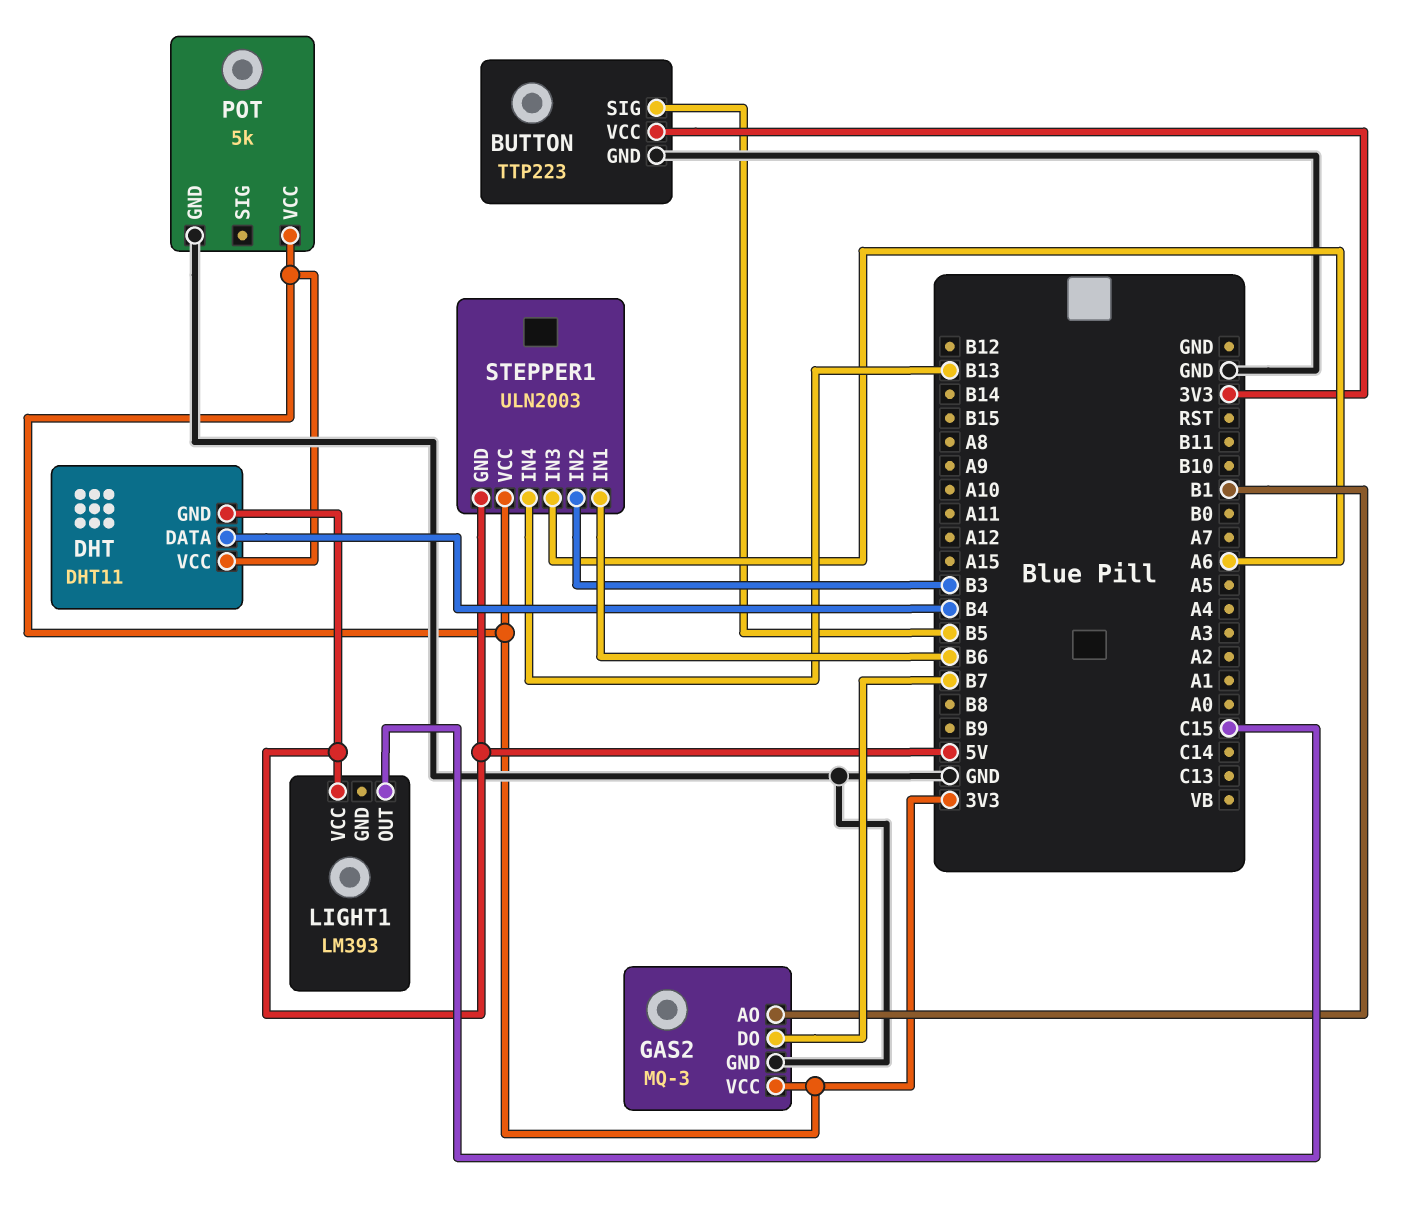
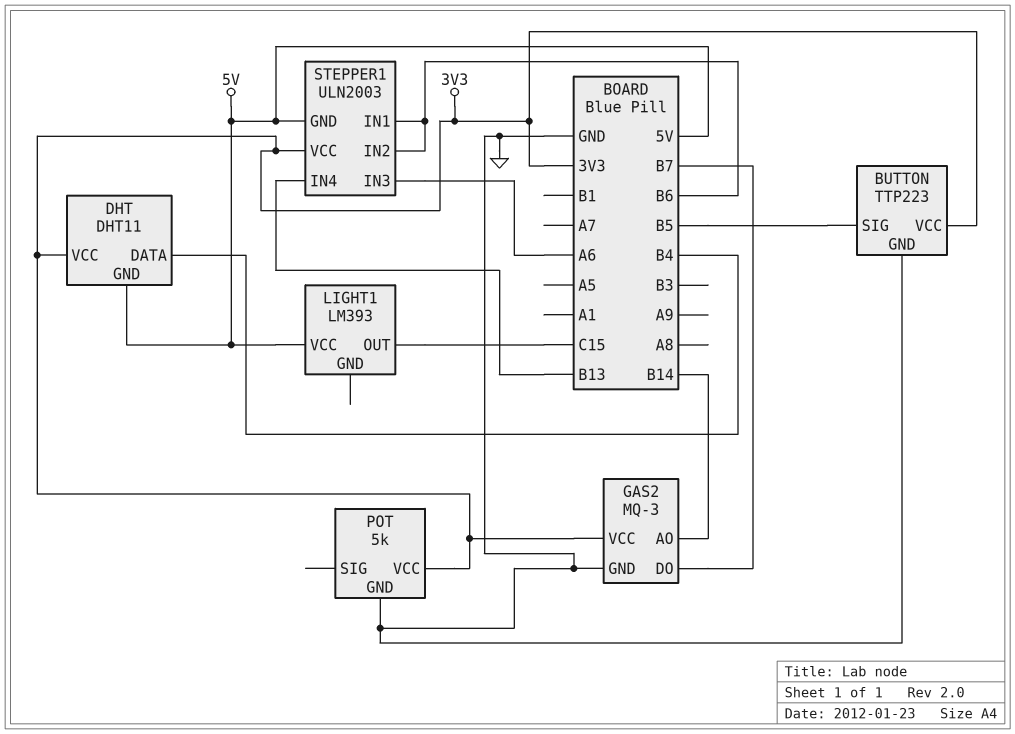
GAS2 pin AO: B1 -> B14
STEPPER1 pin IN2: B3 -> B6

